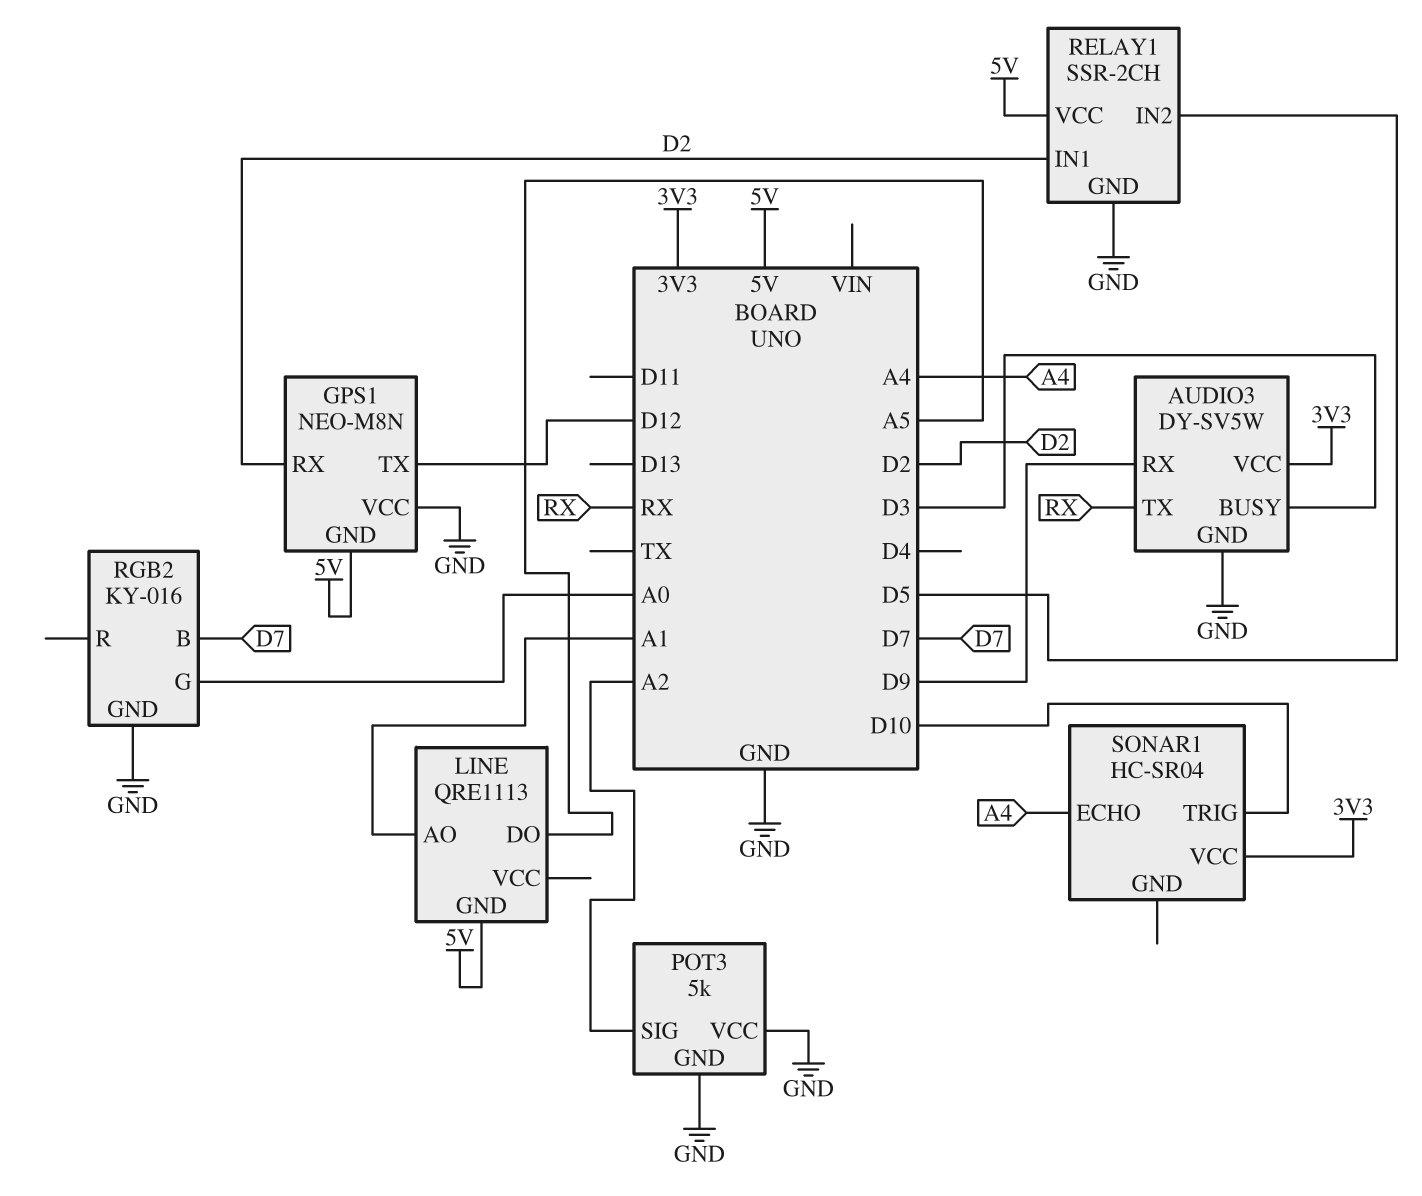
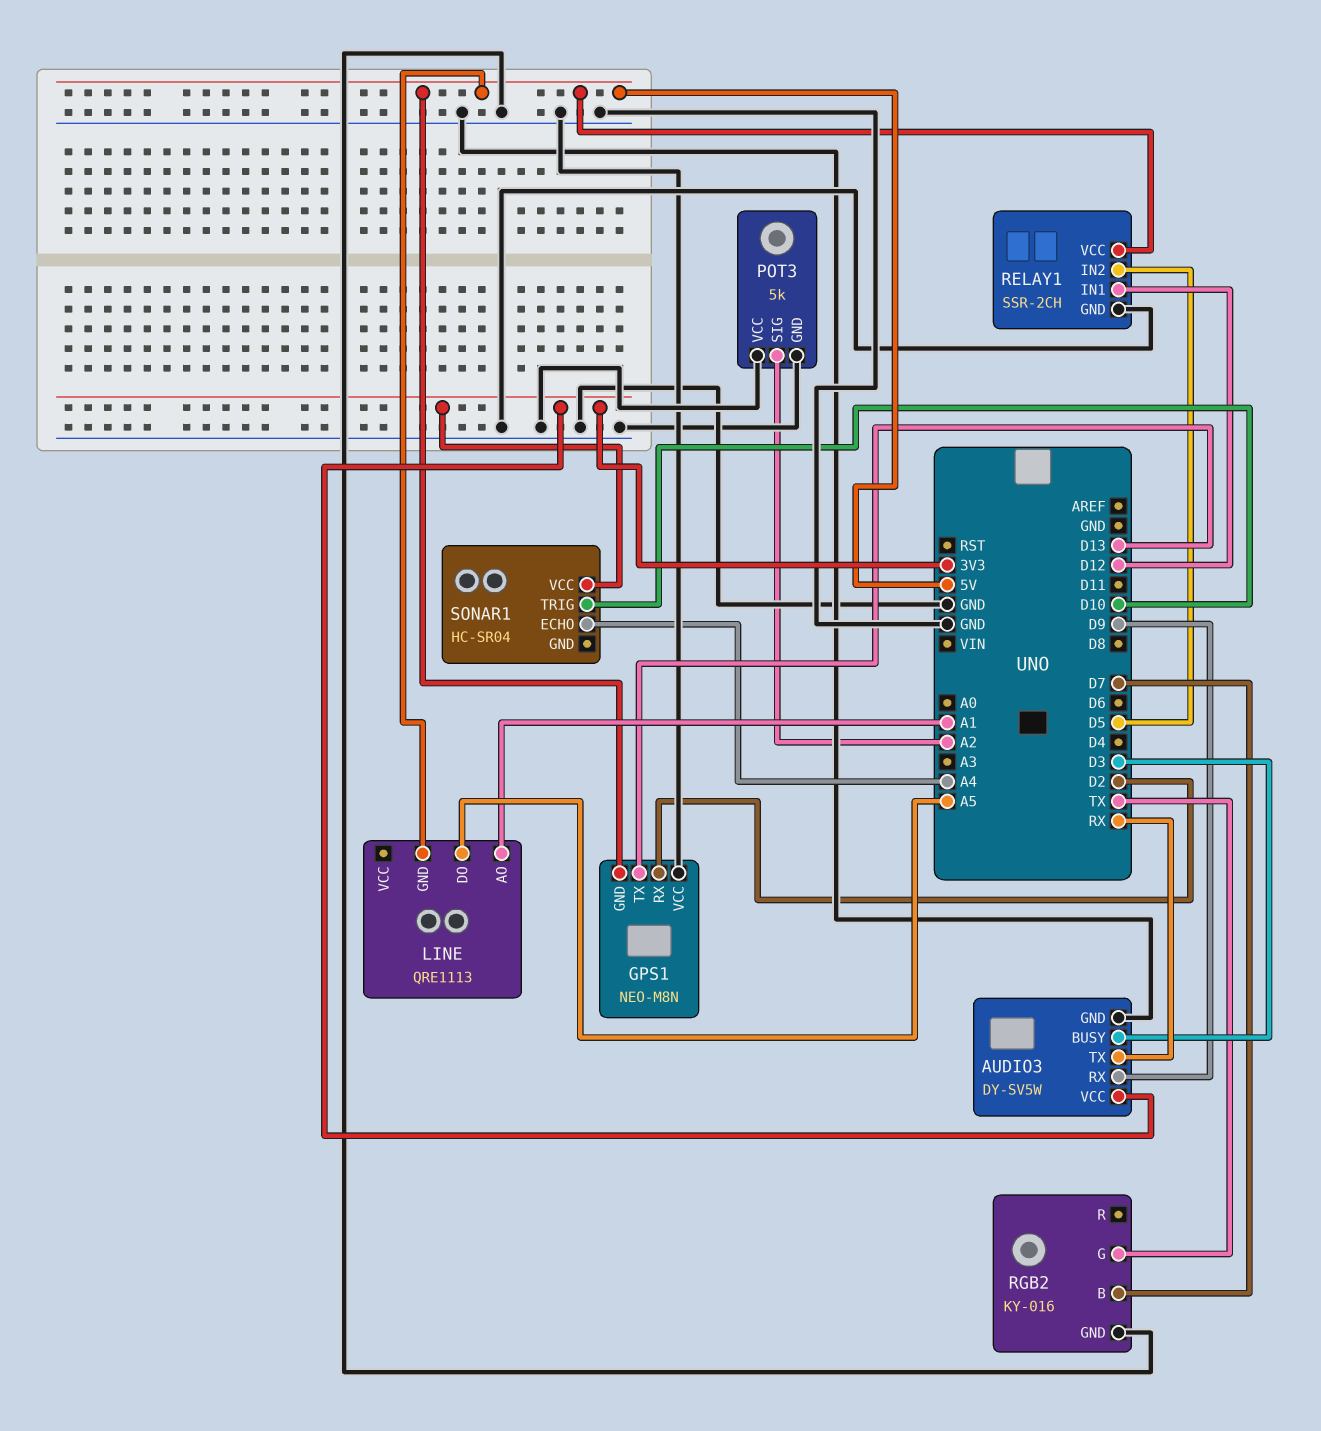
GPS1 pin TX: D12 -> D13
RELAY1 pin IN1: D2 -> D12
RGB2 pin G: A0 -> TX

